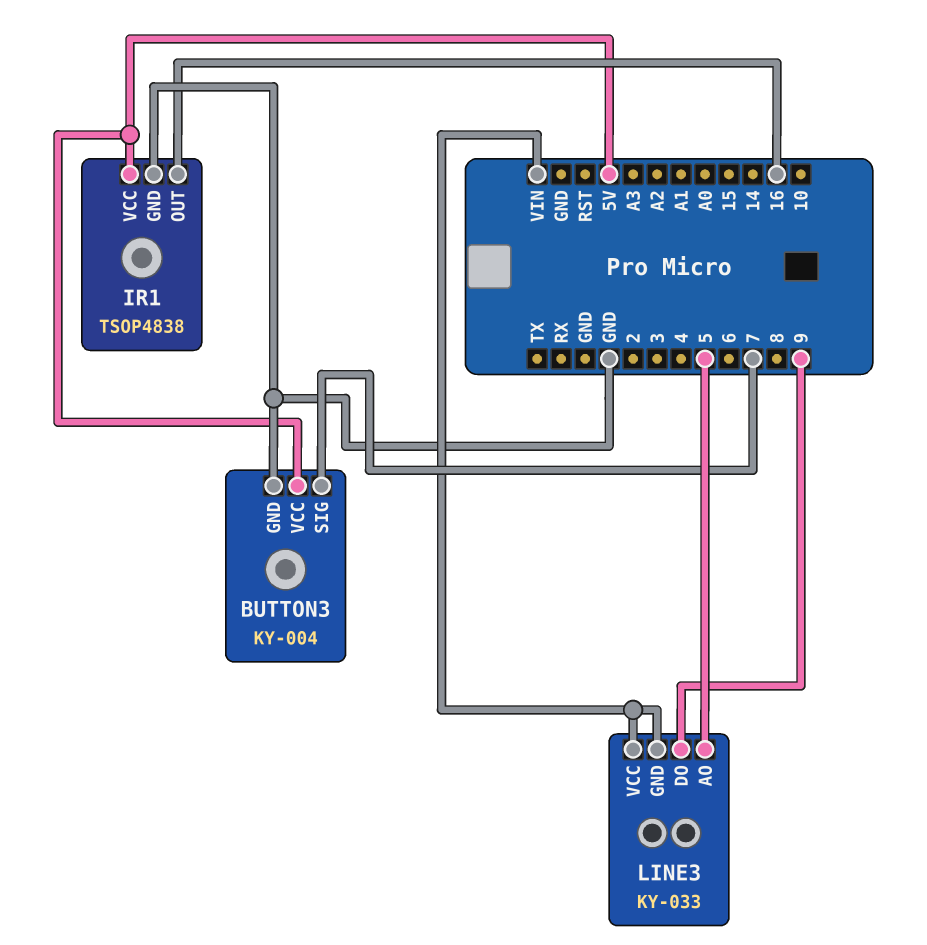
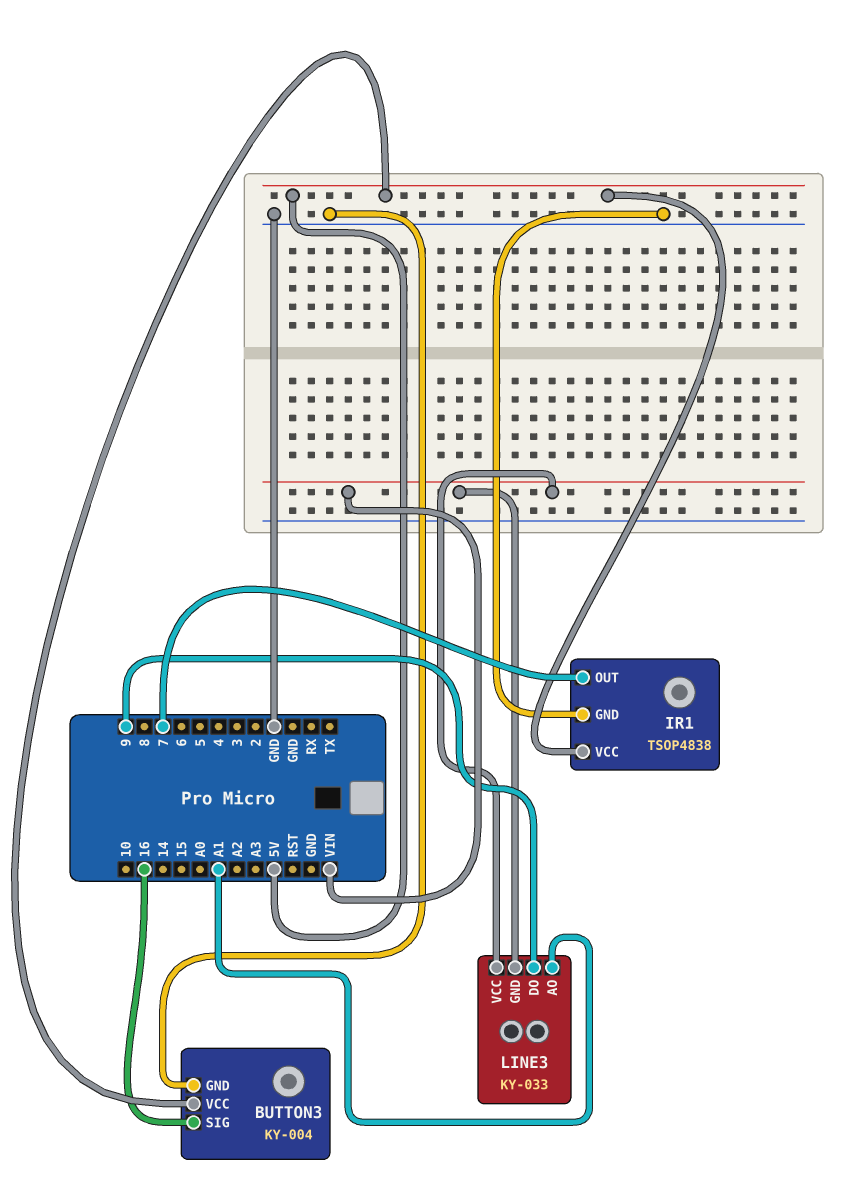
BUTTON3 pin SIG: 7 -> 16
IR1 pin OUT: 16 -> 7
LINE3 pin AO: 5 -> A1

